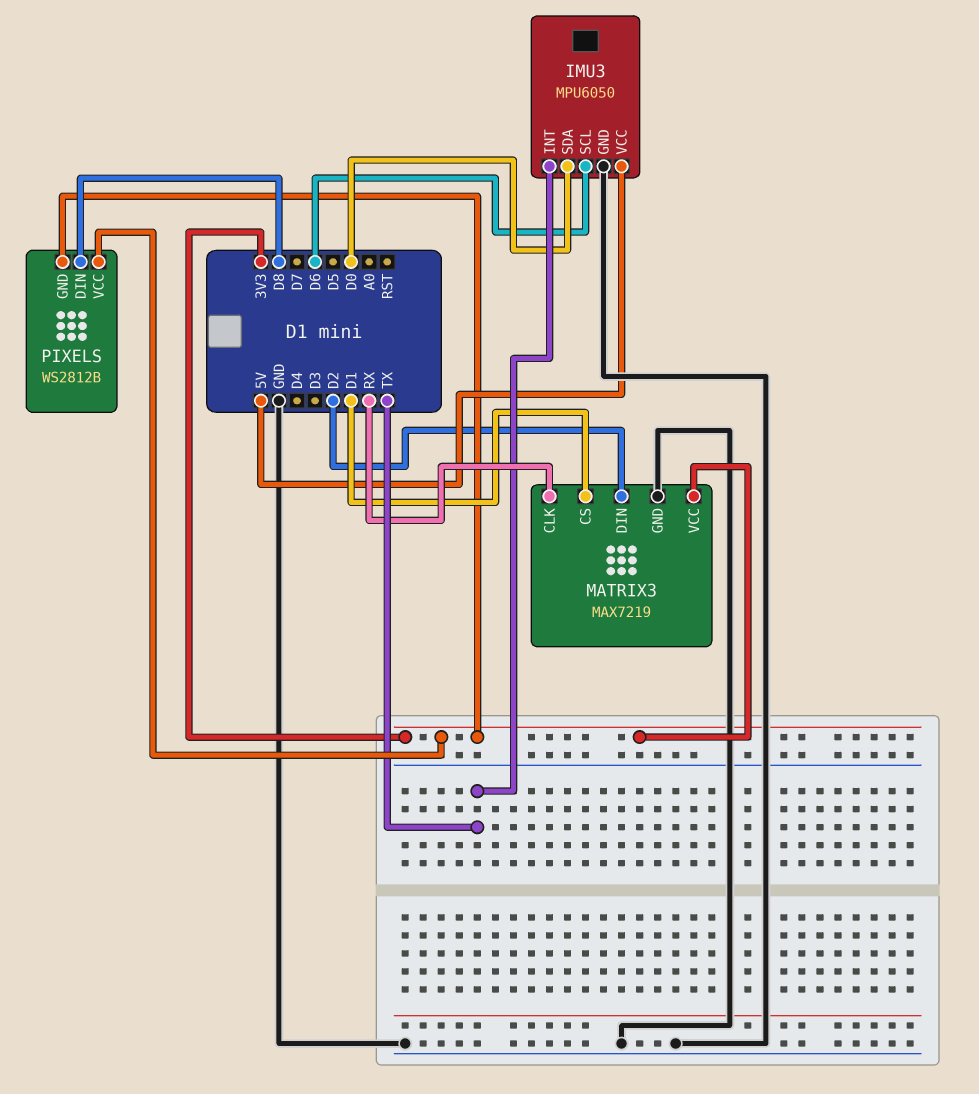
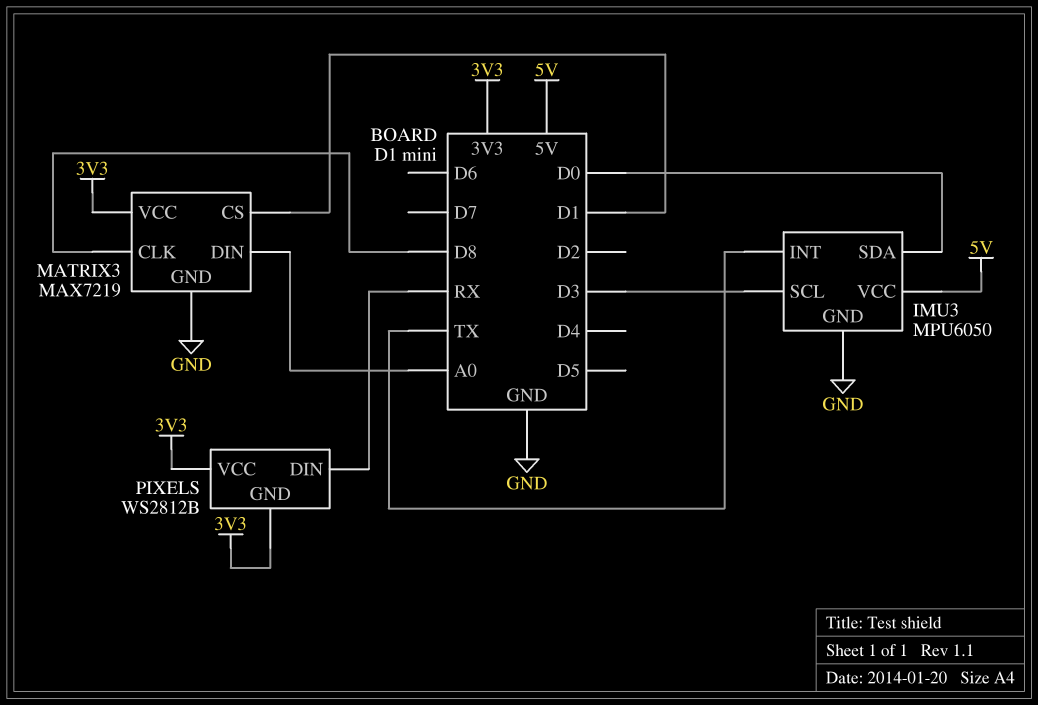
IMU3 pin SCL: D6 -> D3
MATRIX3 pin CLK: RX -> D8
MATRIX3 pin DIN: D2 -> A0
PIXELS pin DIN: D8 -> RX

